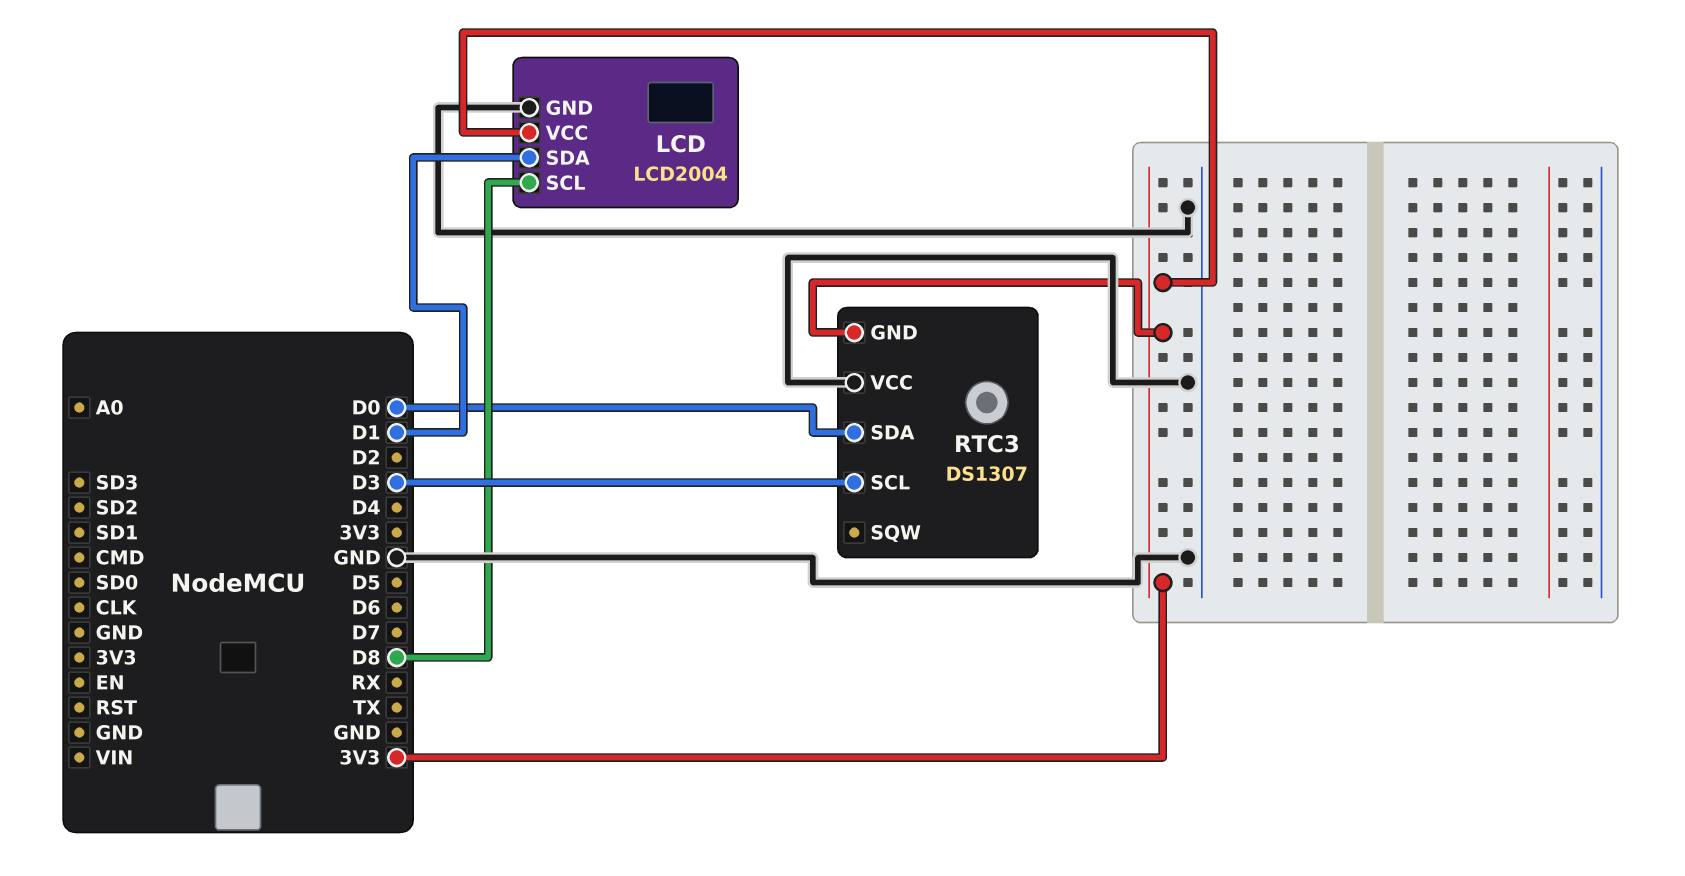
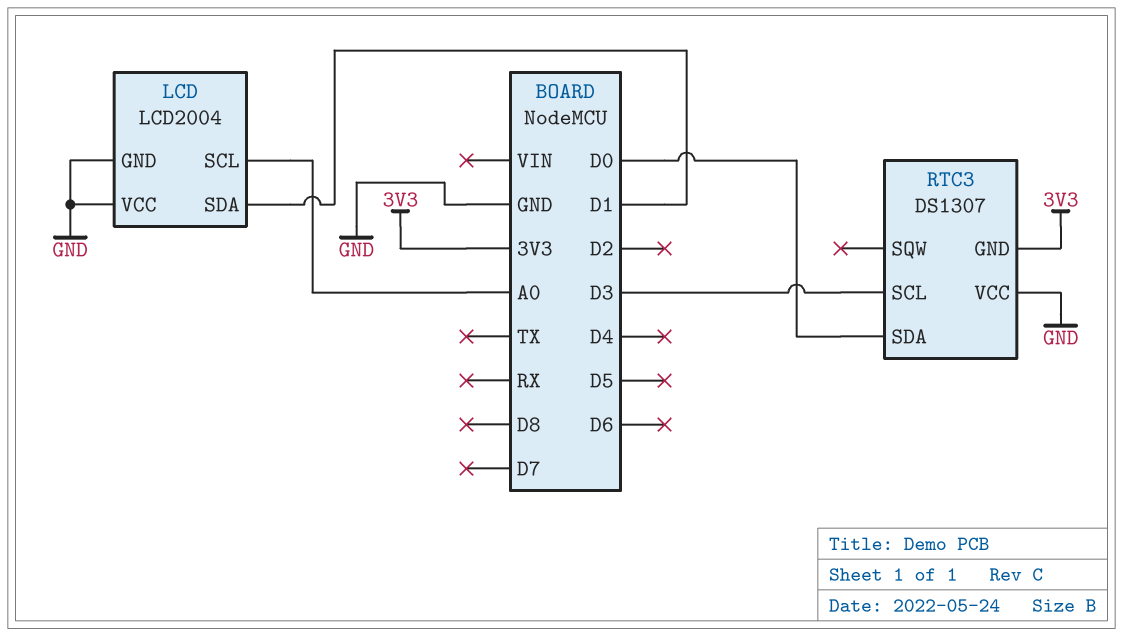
LCD pin SCL: D8 -> A0
LCD pin VCC: 3V3 -> GND

